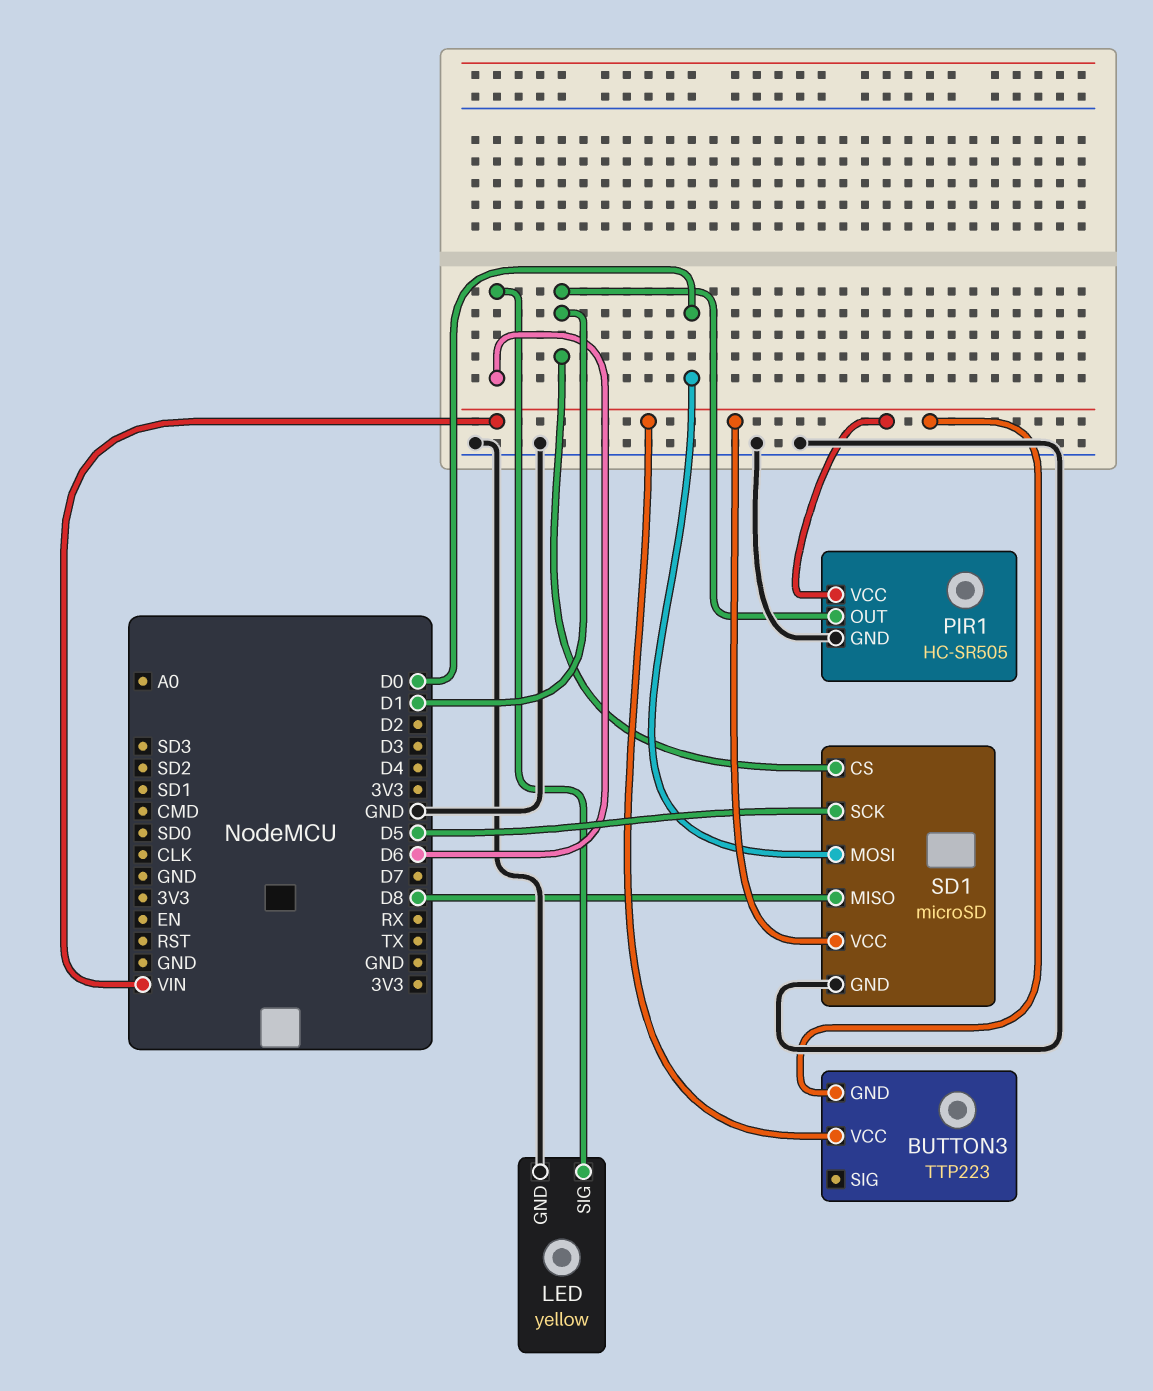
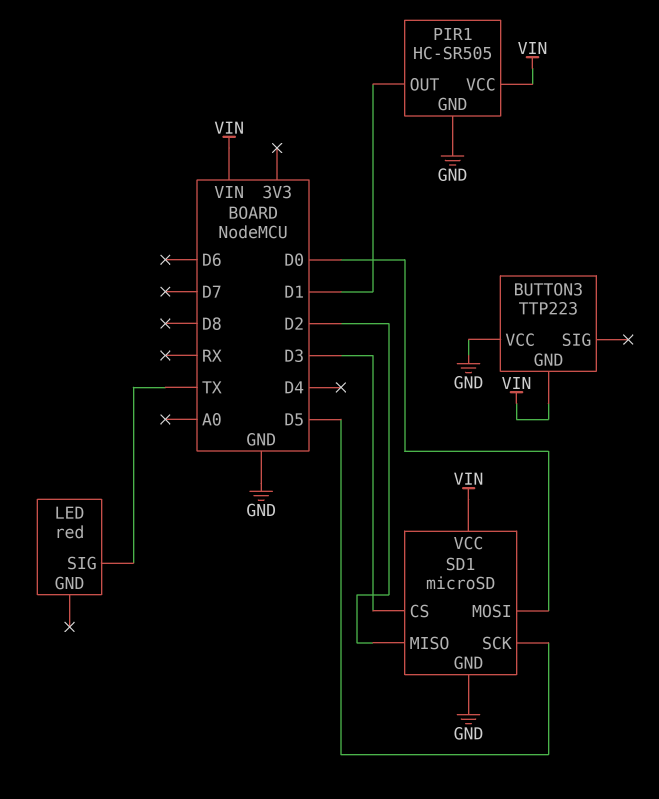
BUTTON3 pin VCC: VIN -> GND
LED: yellow -> red
LED pin GND: GND -> none
LED pin SIG: D6 -> TX
SD1 pin CS: D1 -> D3
SD1 pin MISO: D8 -> D2

